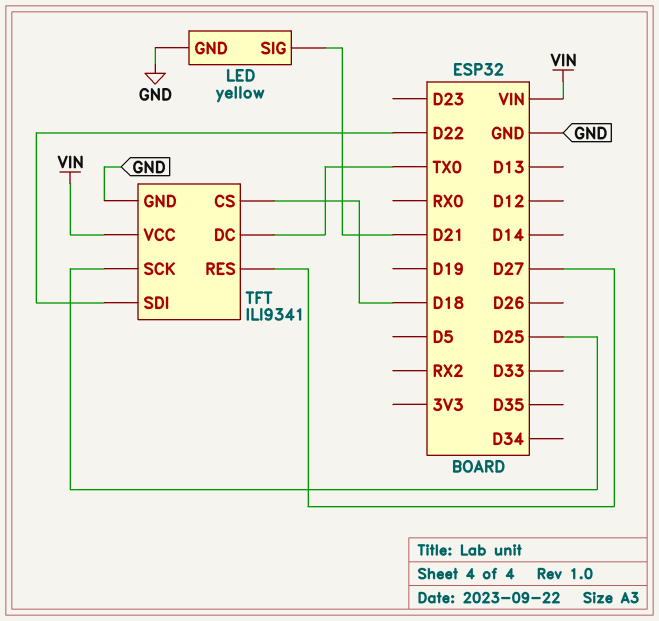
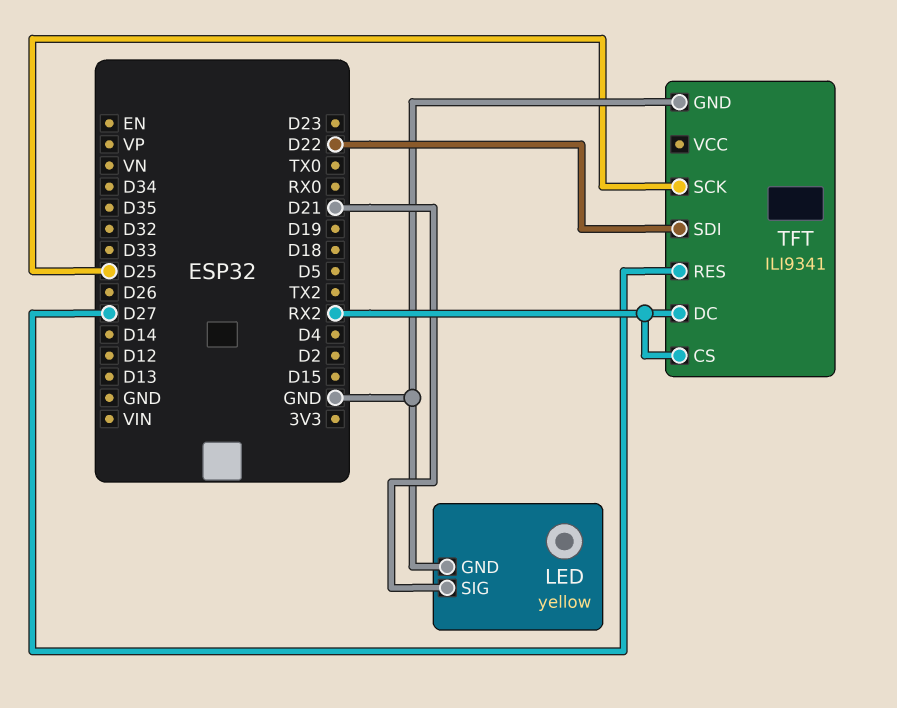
TFT pin CS: D18 -> RX2
TFT pin DC: TX0 -> RX2
TFT pin VCC: VIN -> none

